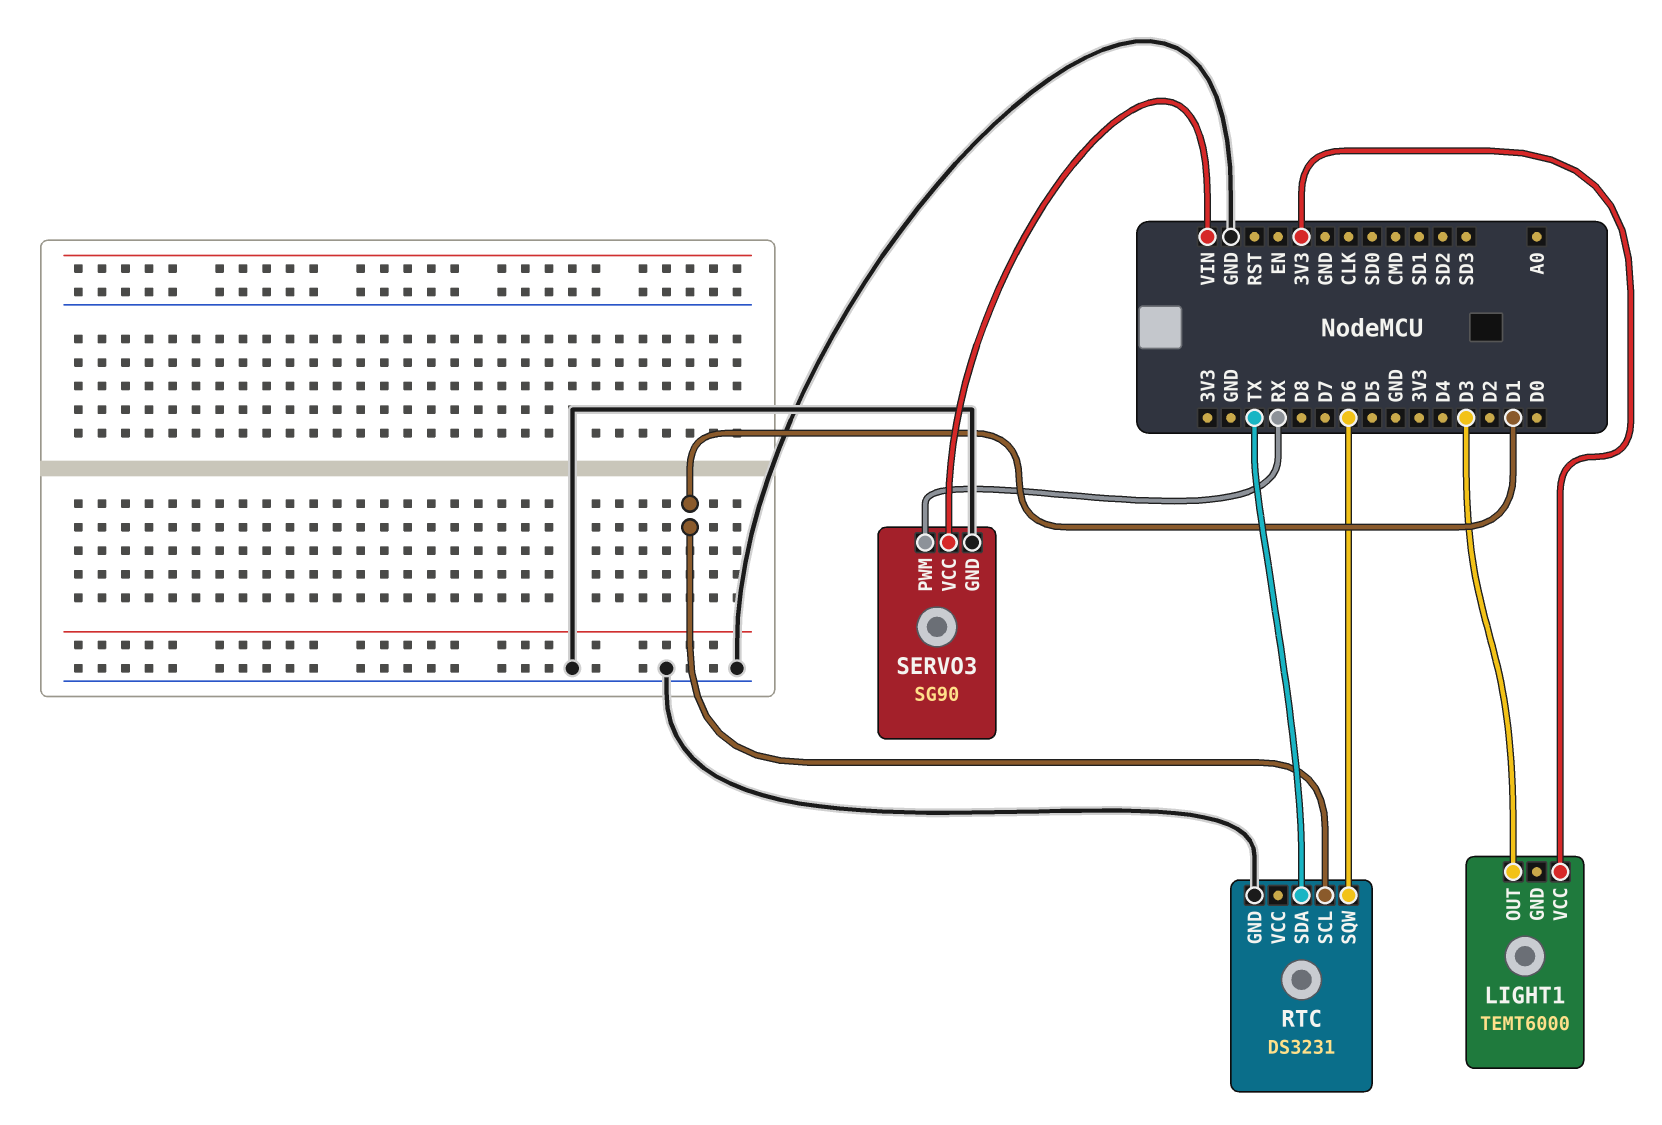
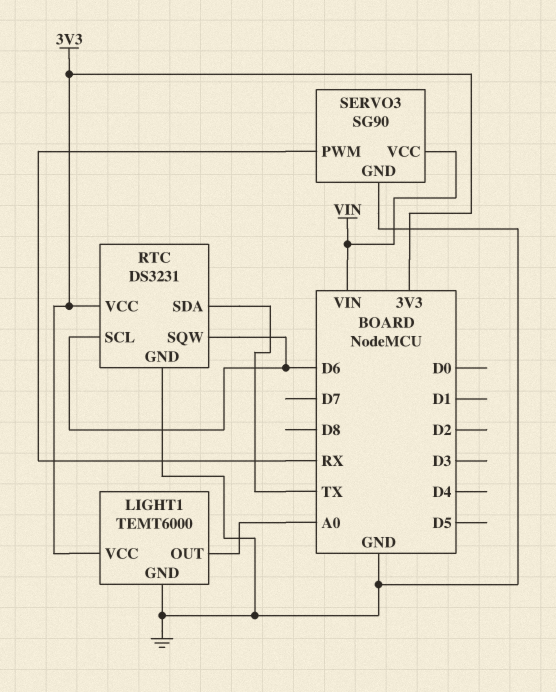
LIGHT1 pin GND: none -> GND
LIGHT1 pin OUT: D3 -> A0
RTC pin SCL: D1 -> D6
RTC pin VCC: none -> 3V3

